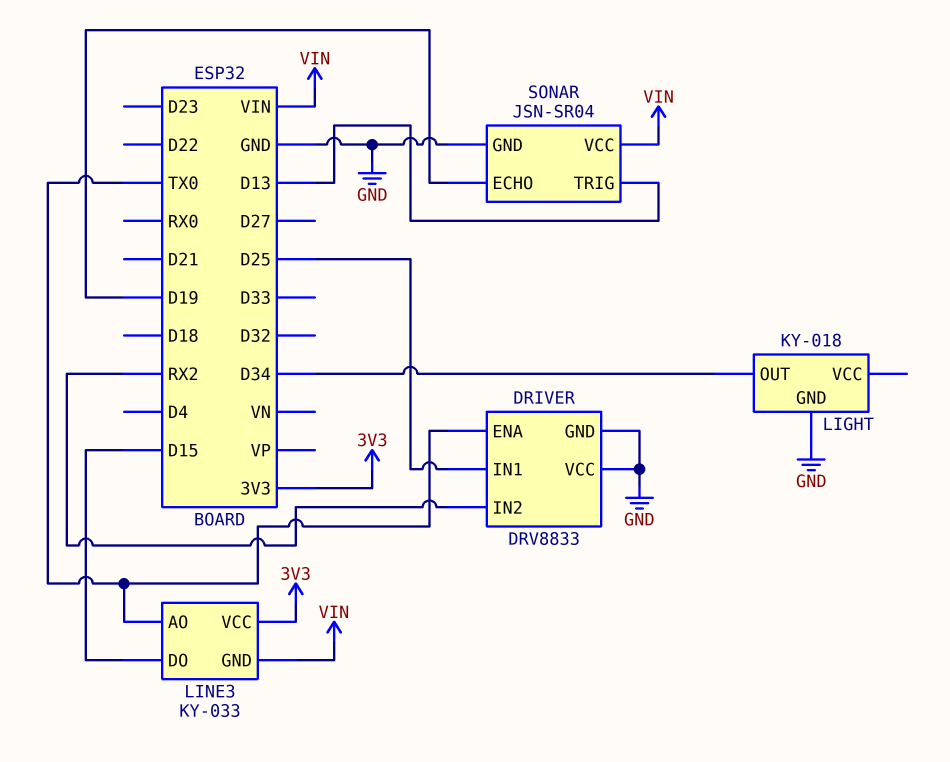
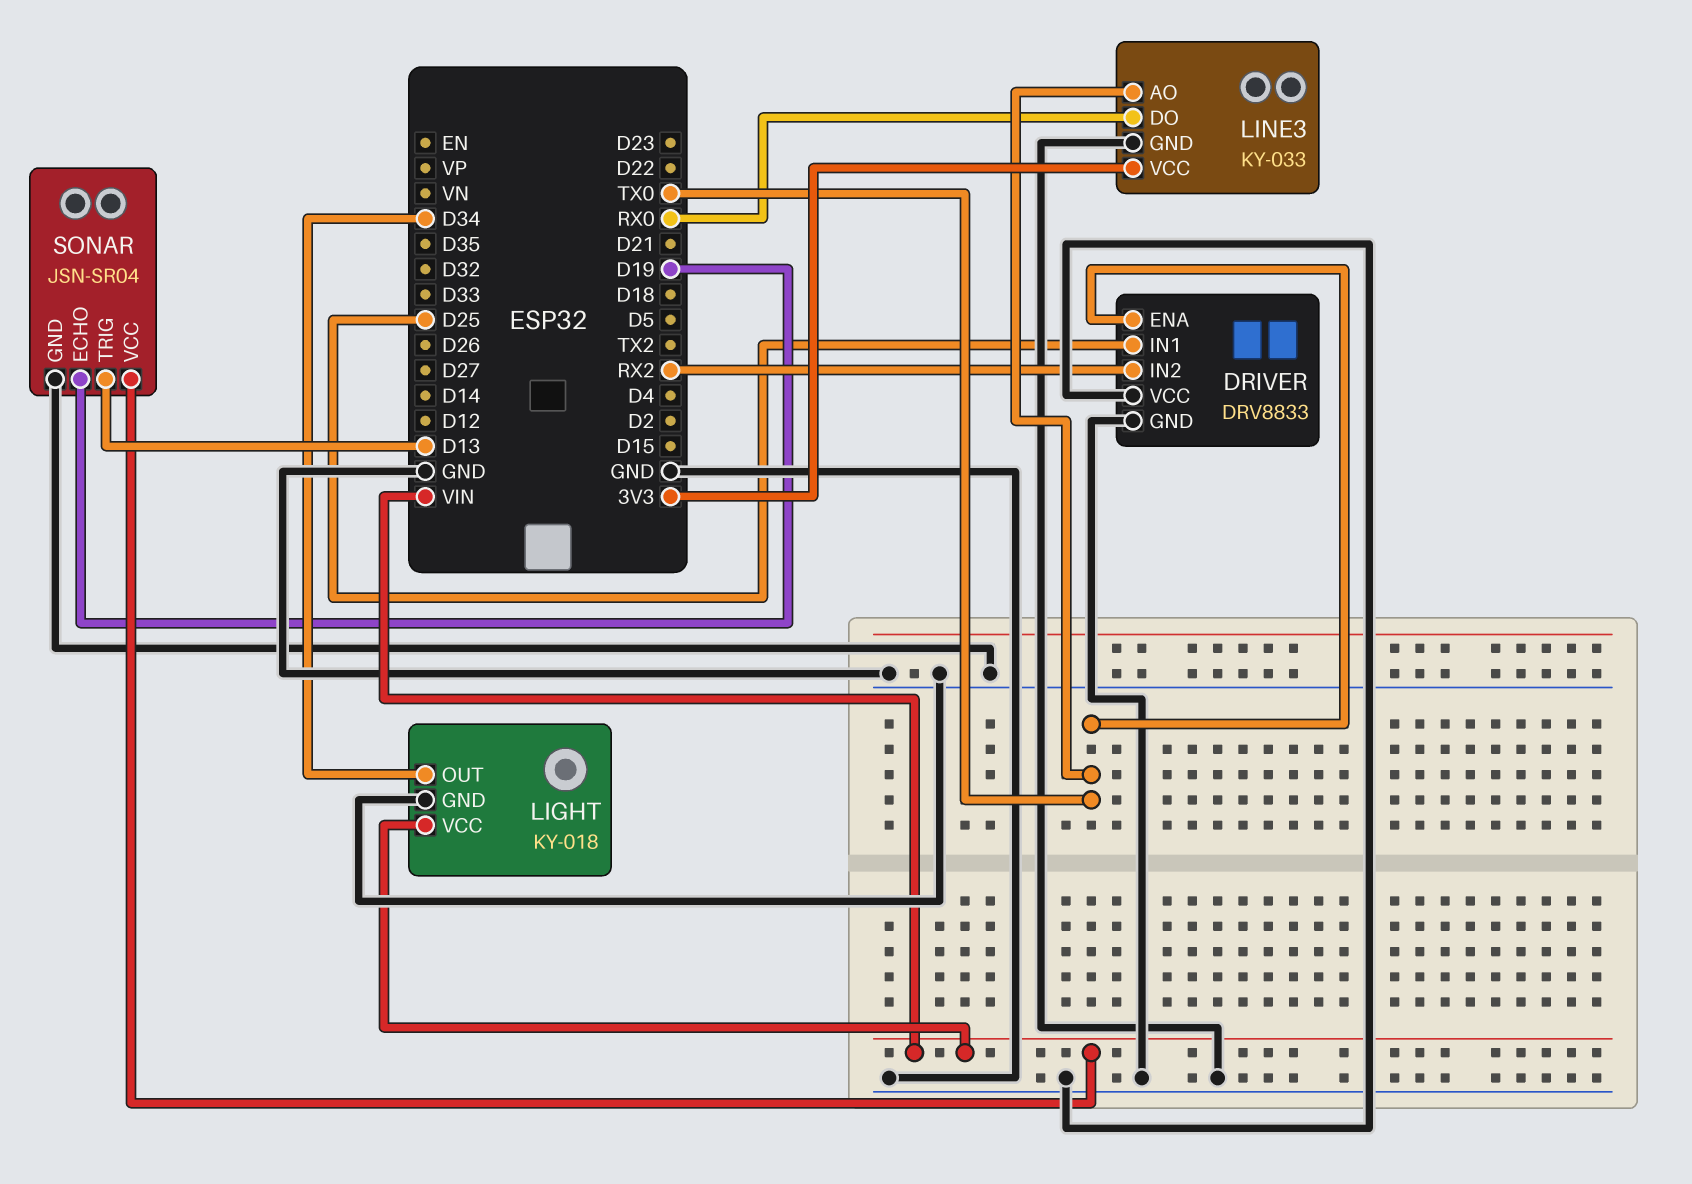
LIGHT pin VCC: none -> VIN
LINE3 pin DO: D15 -> RX0
LINE3 pin GND: VIN -> GND

